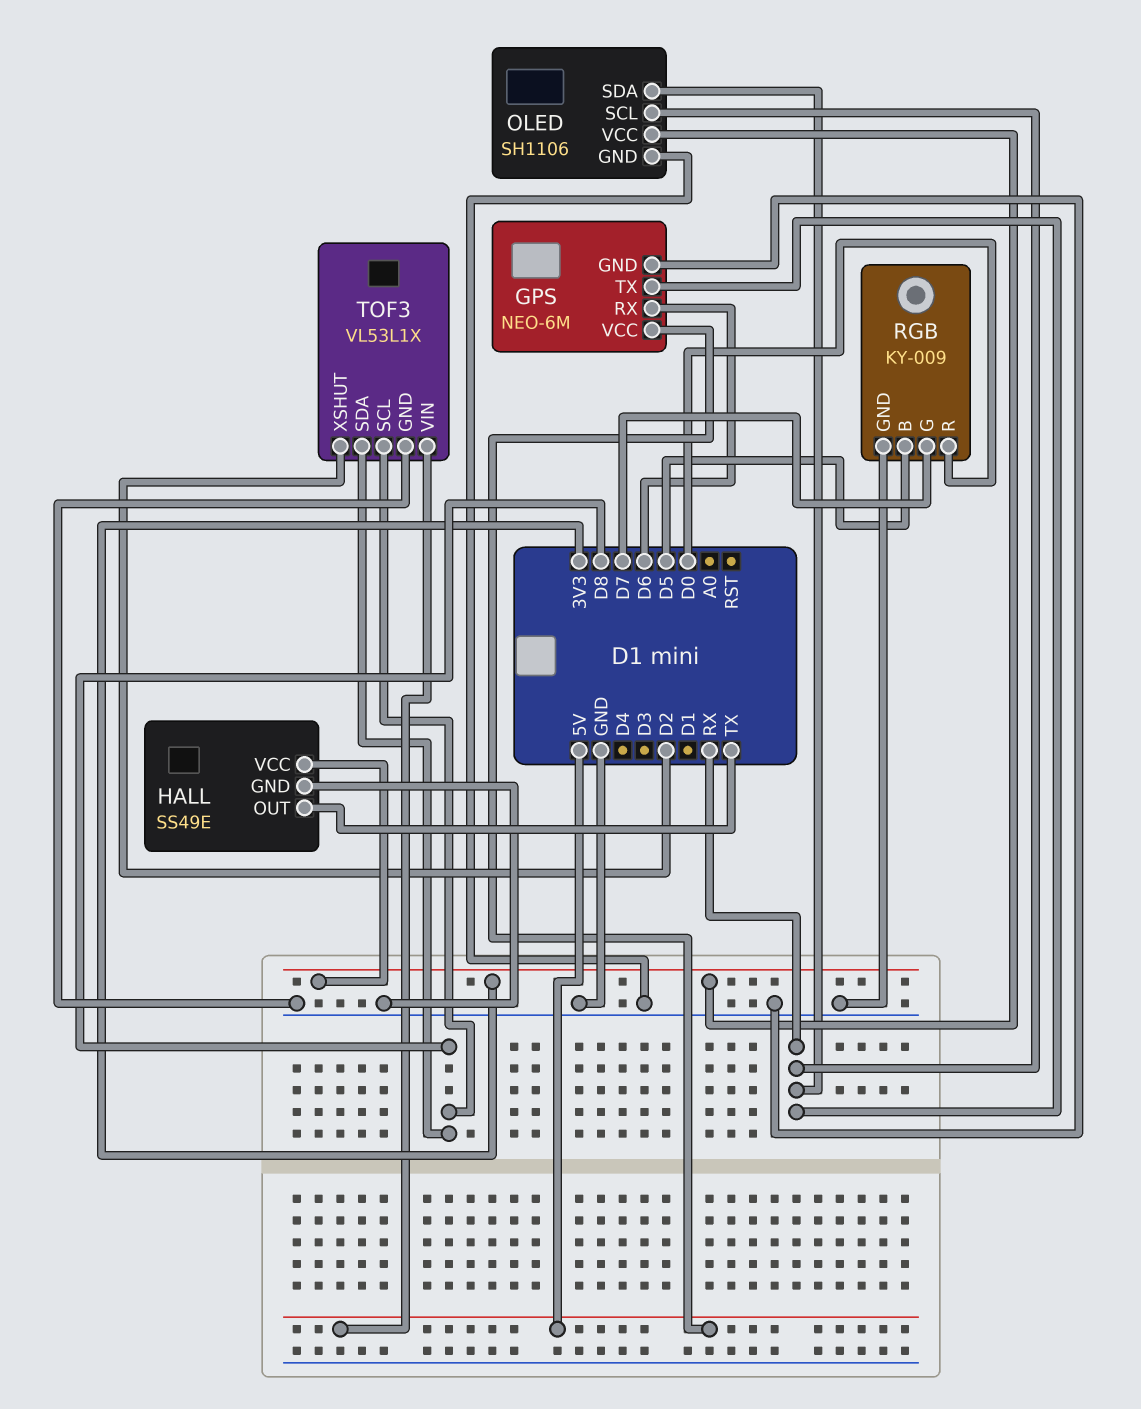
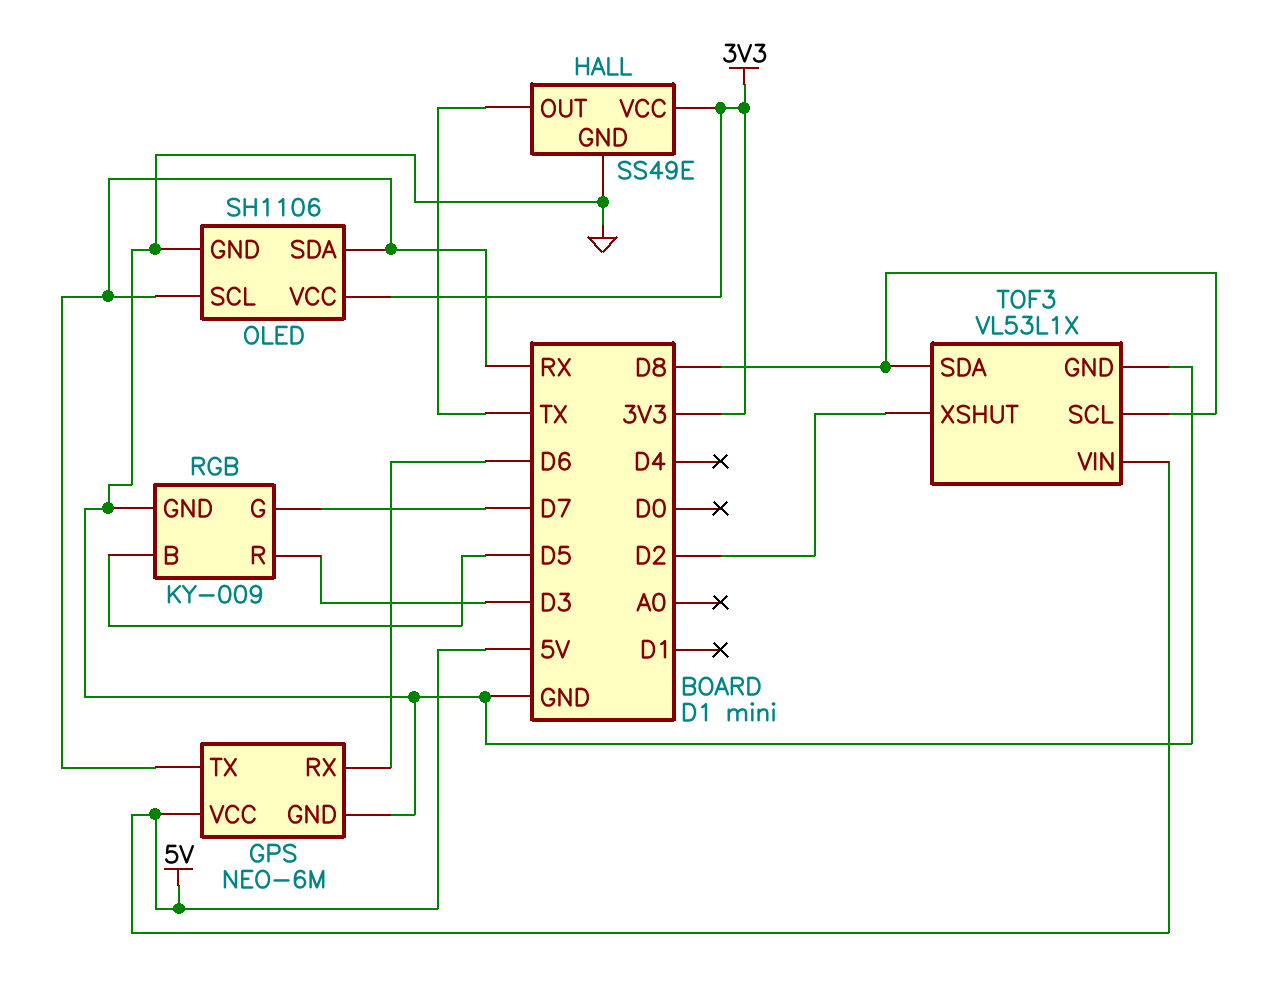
RGB pin R: D0 -> D3

